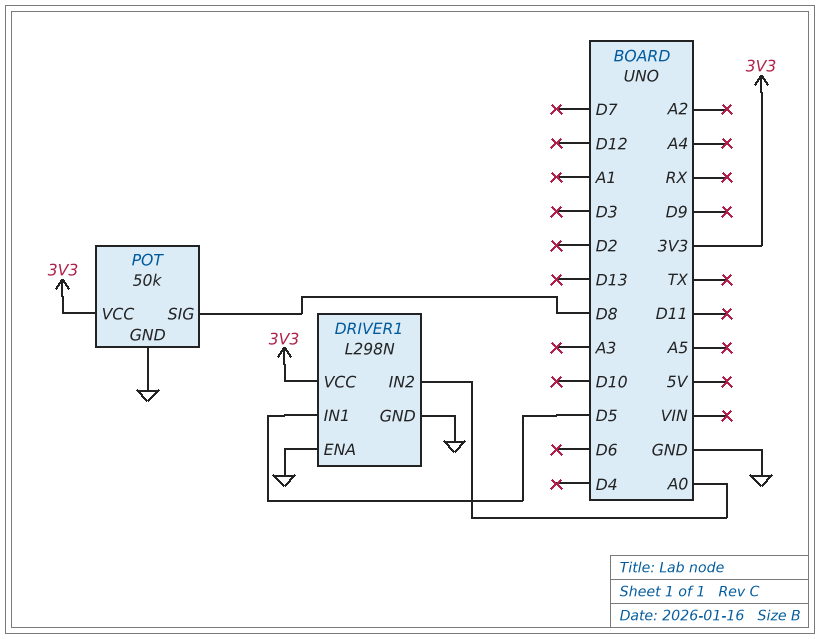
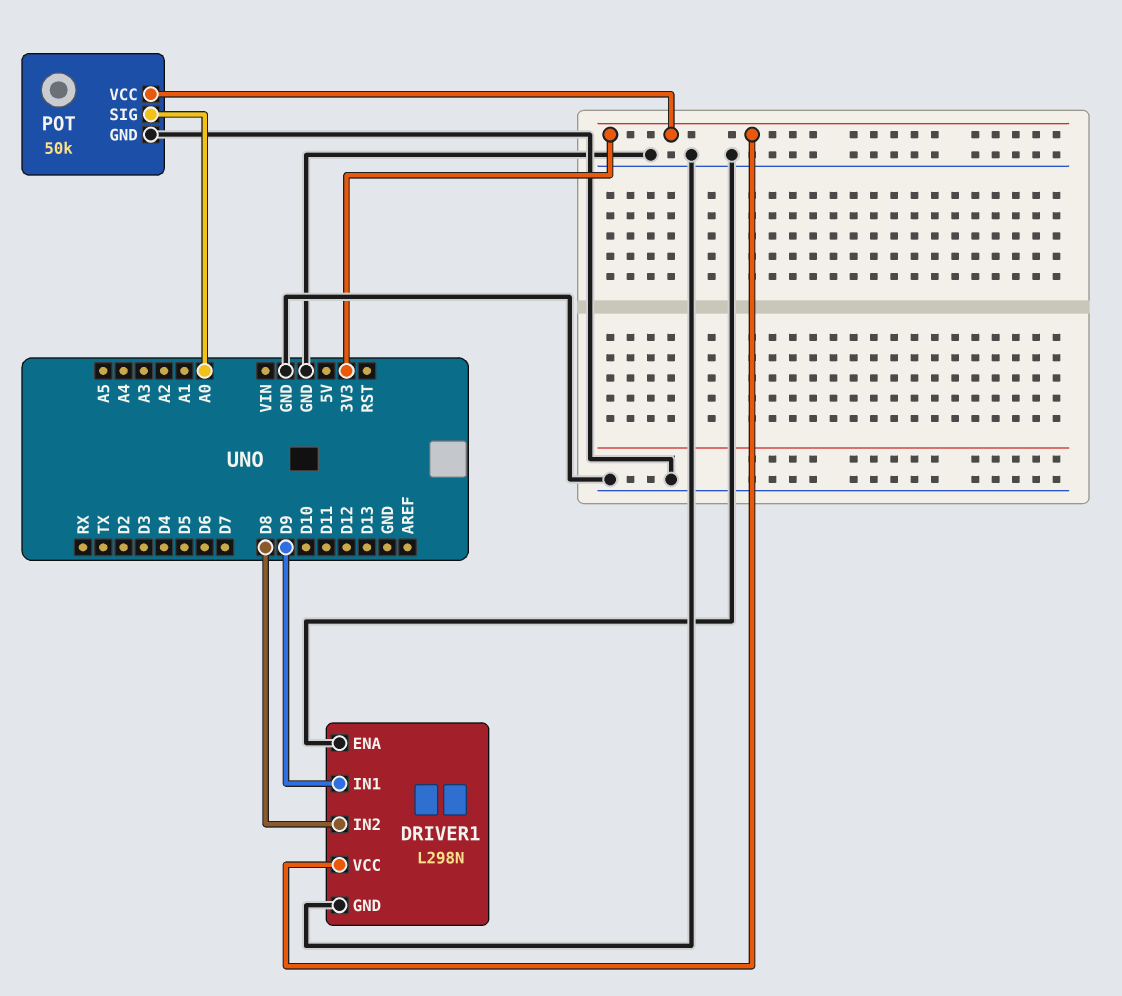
DRIVER1 pin IN1: D5 -> D9
DRIVER1 pin IN2: A0 -> D8
POT pin SIG: D8 -> A0

